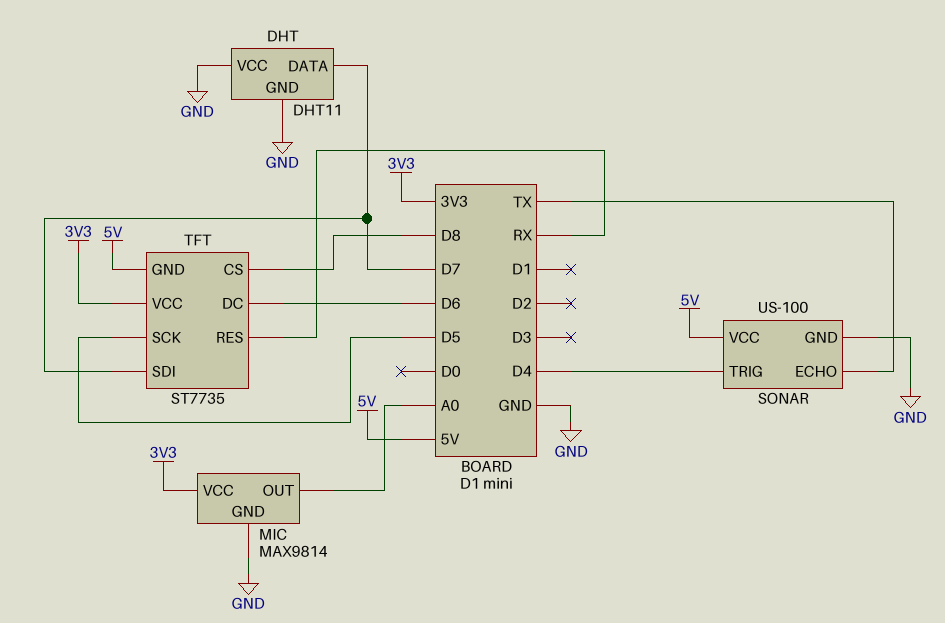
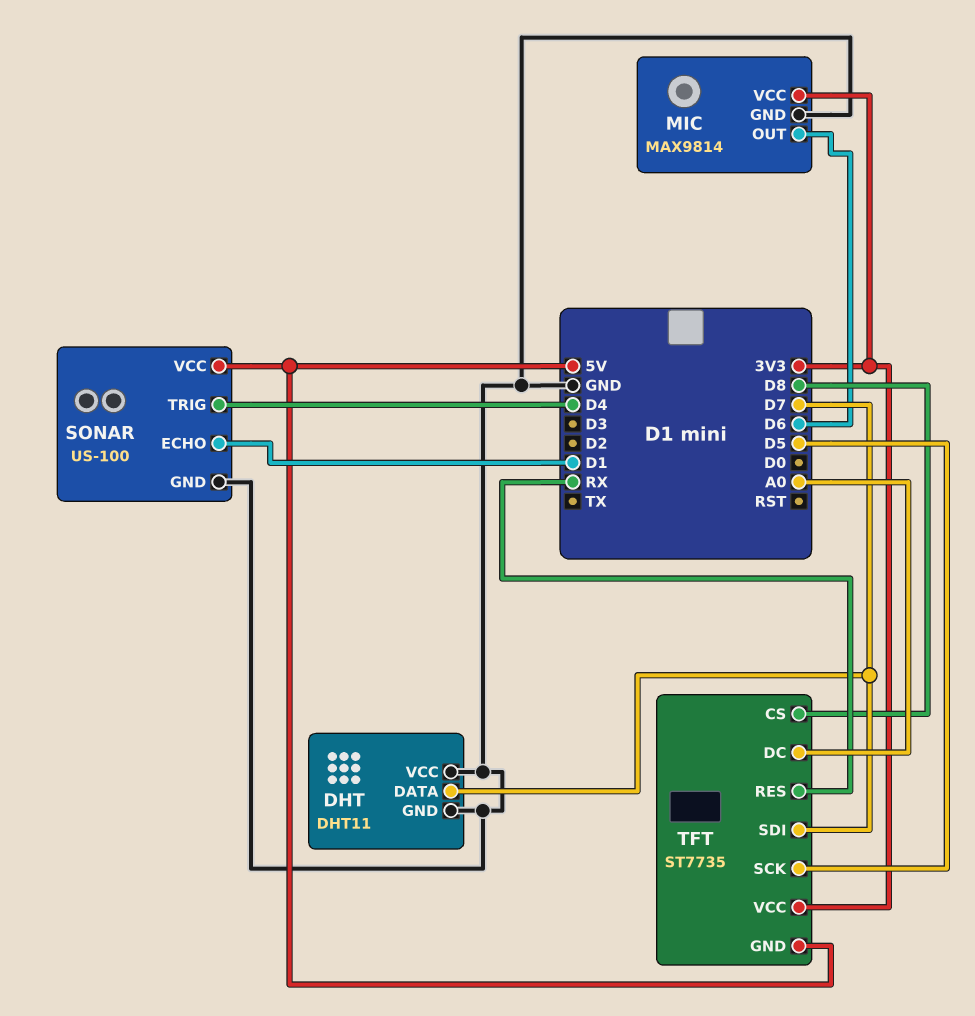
MIC pin OUT: A0 -> D6
SONAR pin ECHO: TX -> D1
TFT pin DC: D6 -> A0

